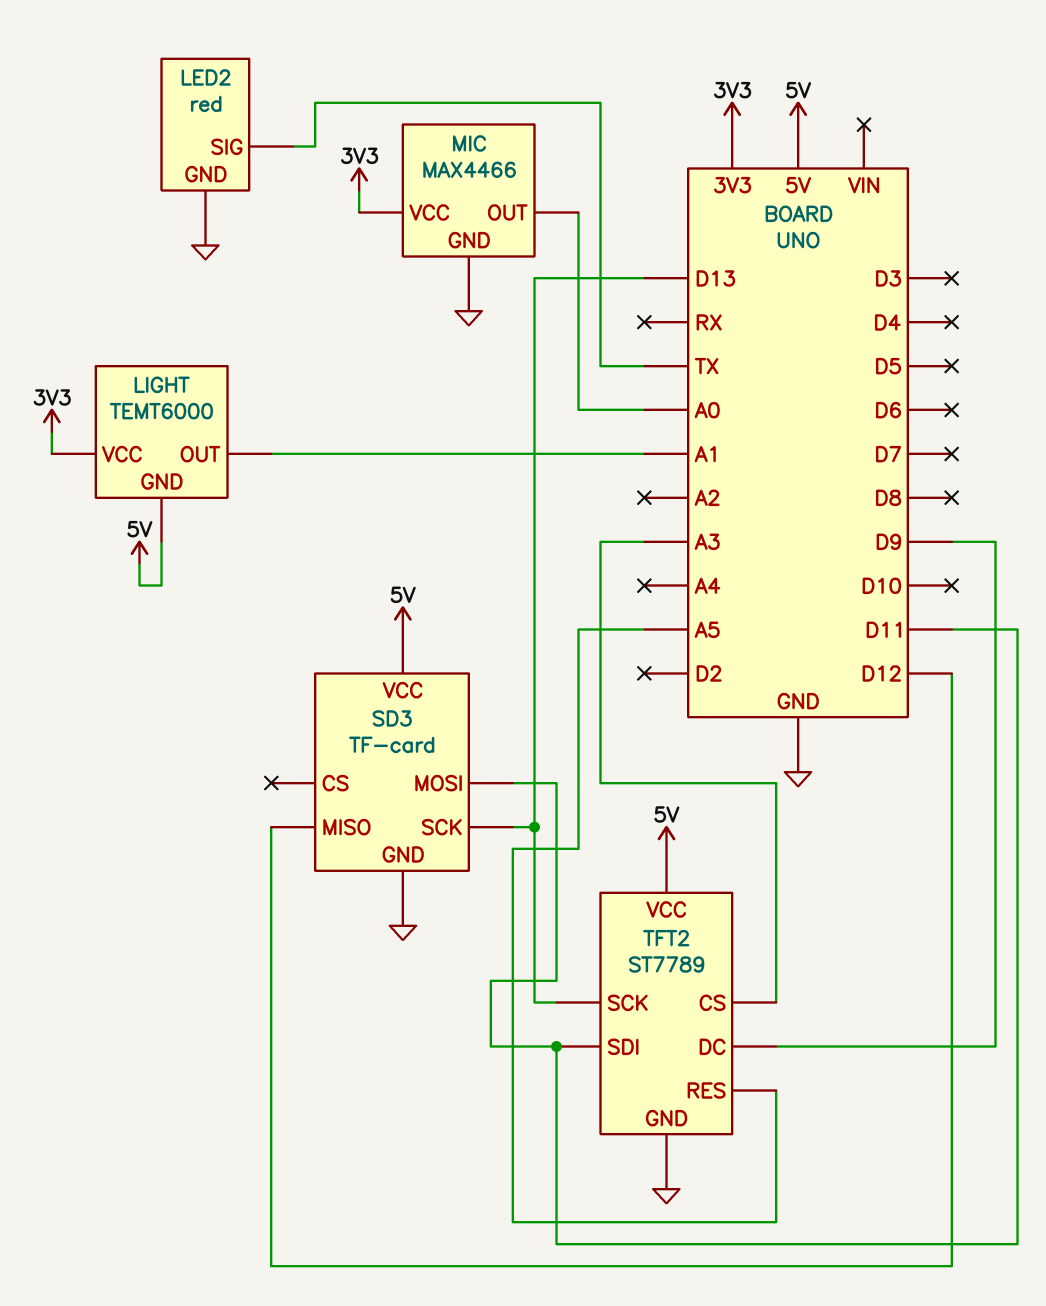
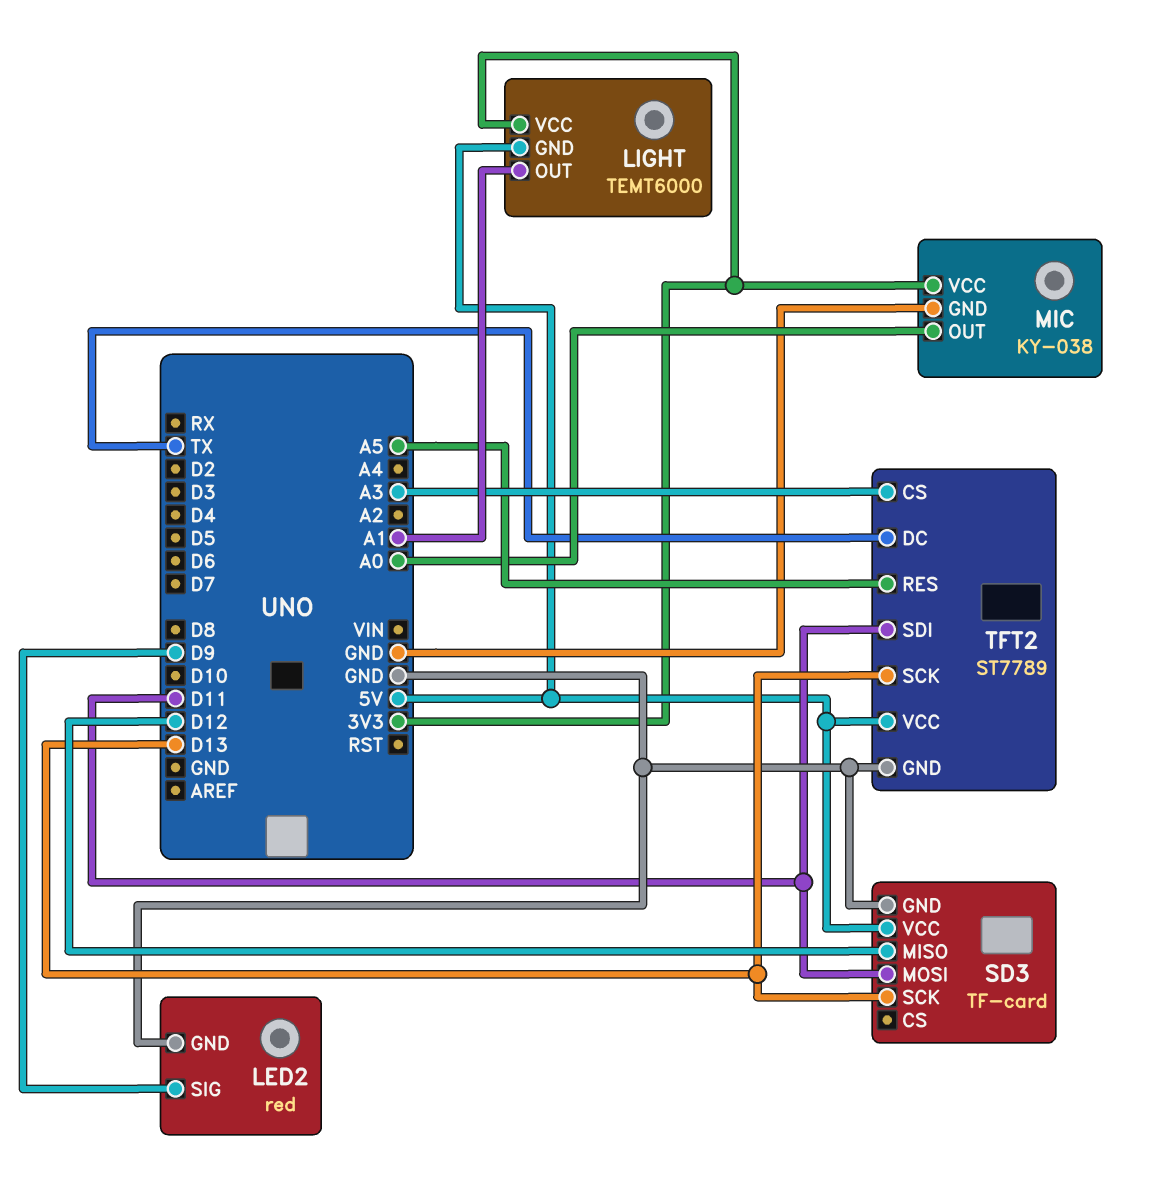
LED2 pin SIG: TX -> D9
MIC: MAX4466 -> KY-038
TFT2 pin DC: D9 -> TX

